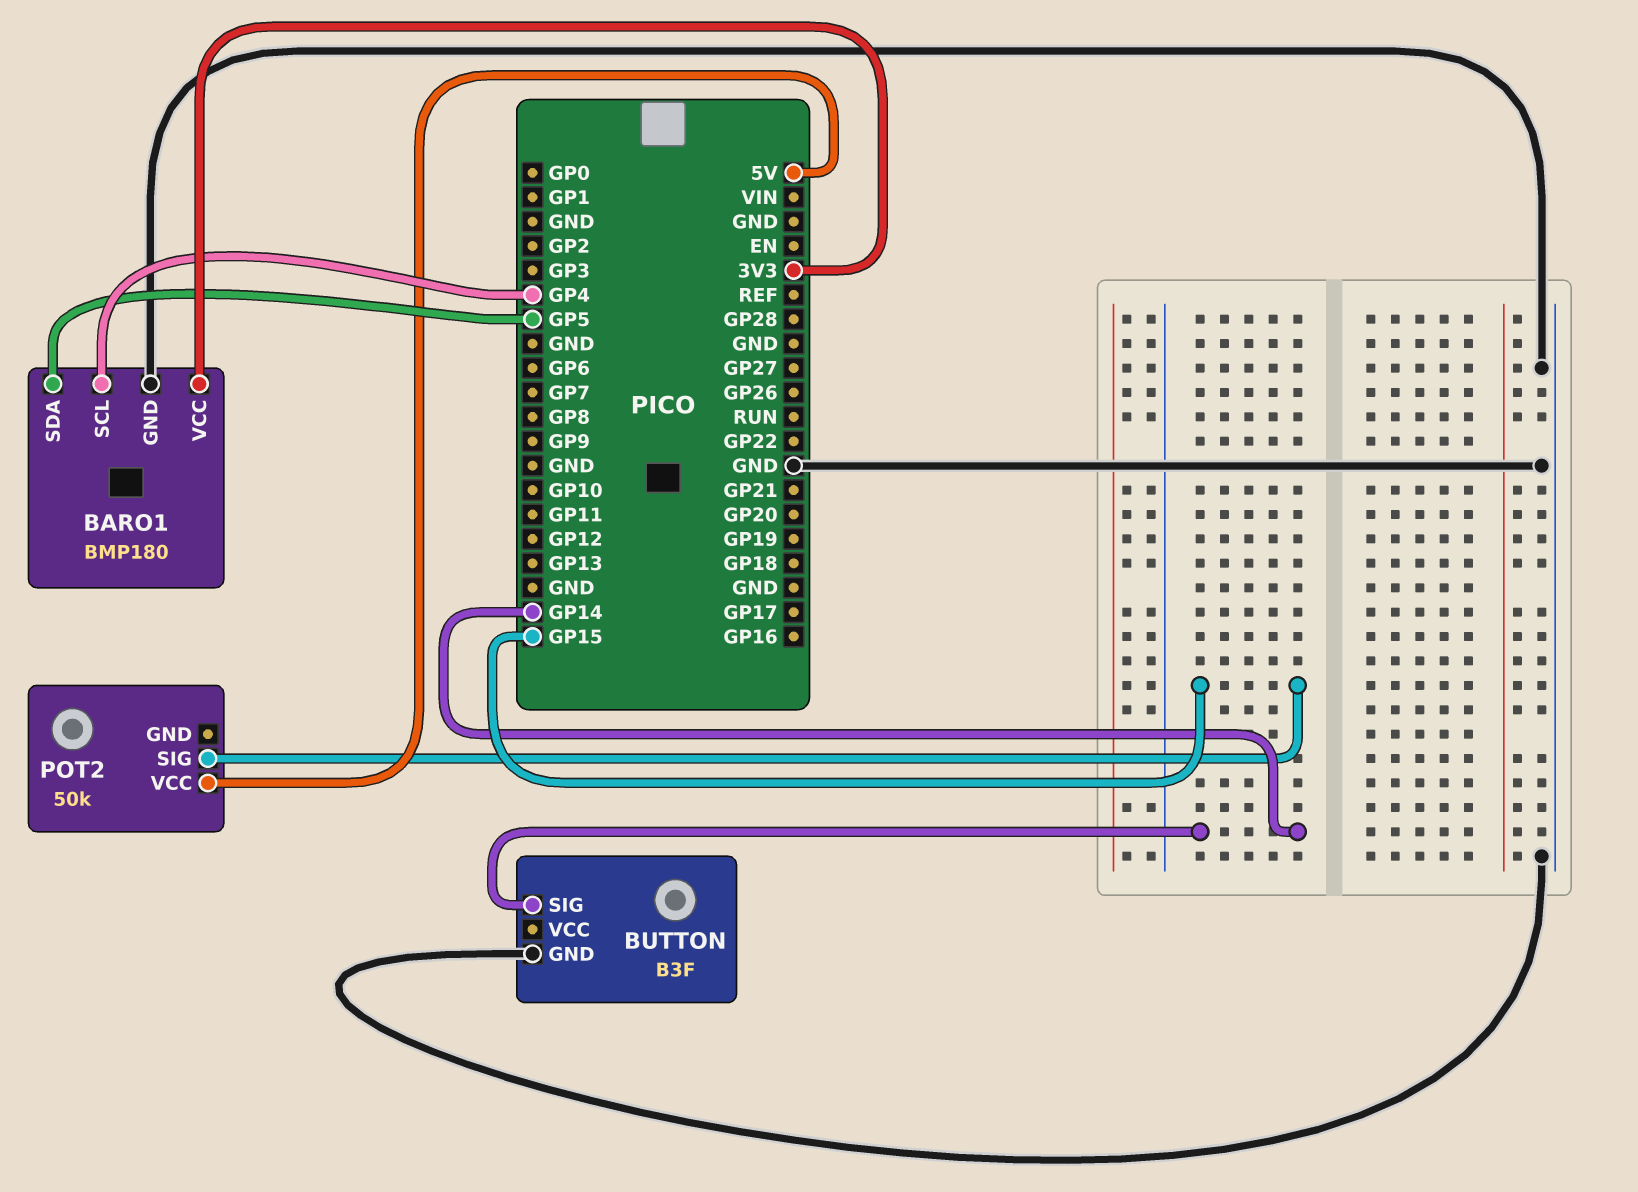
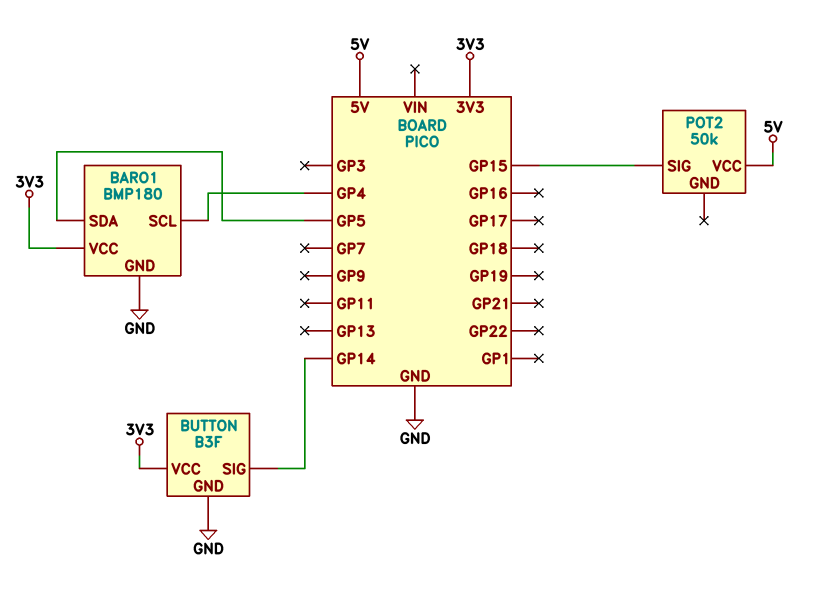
BUTTON pin VCC: none -> 3V3

